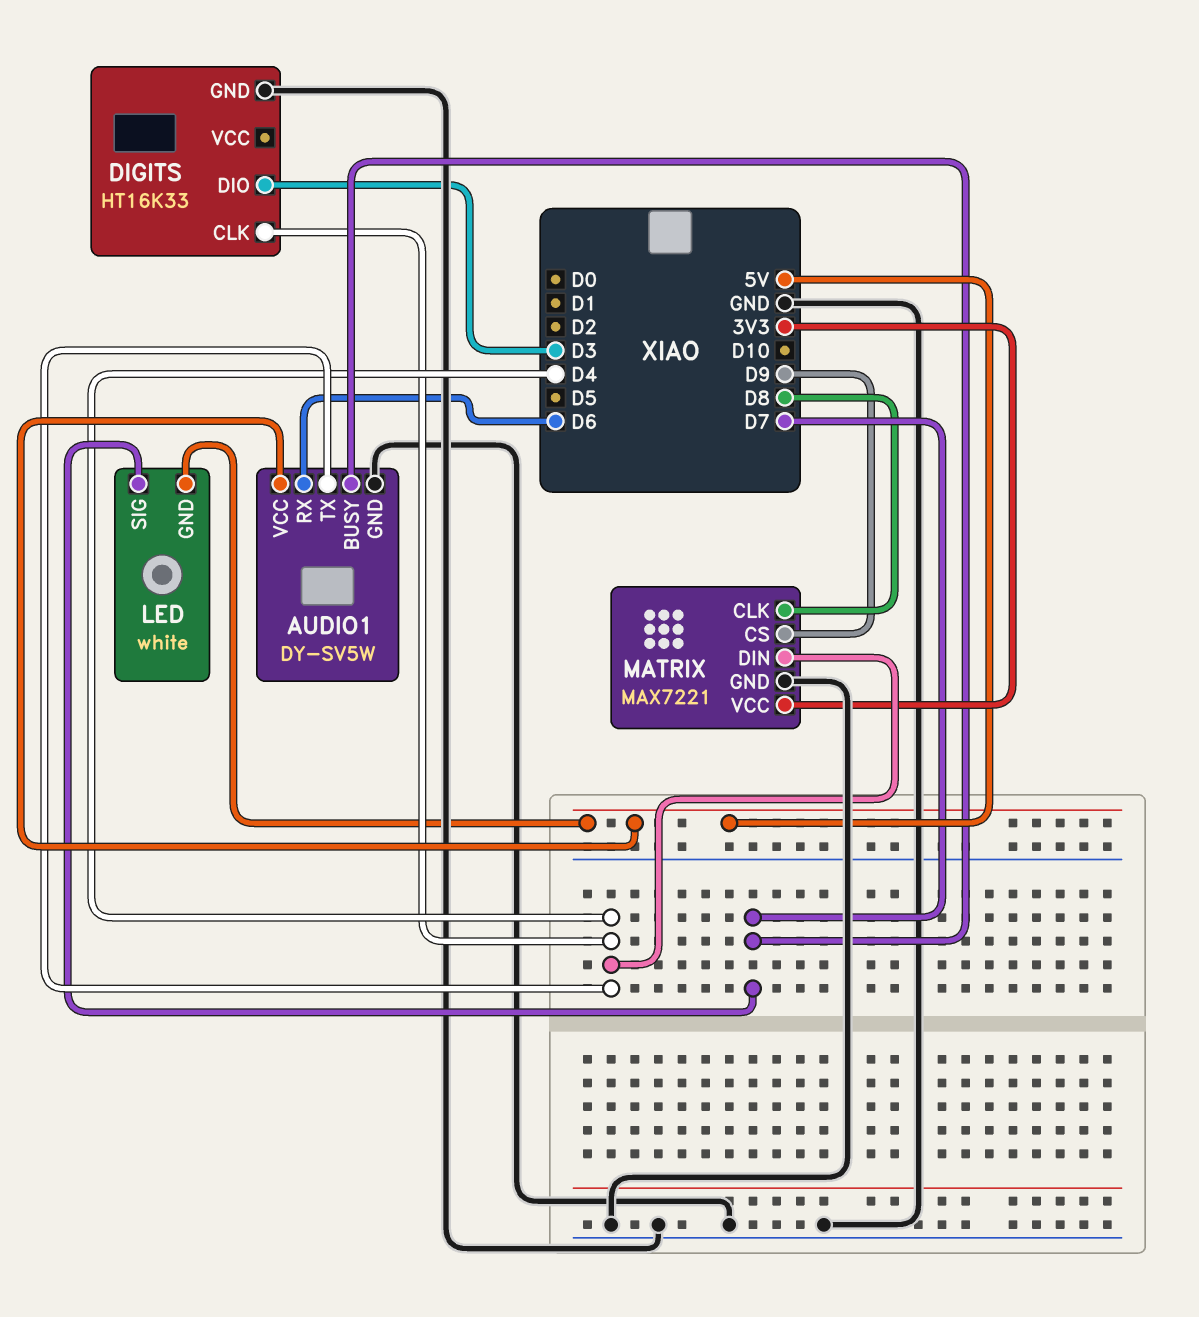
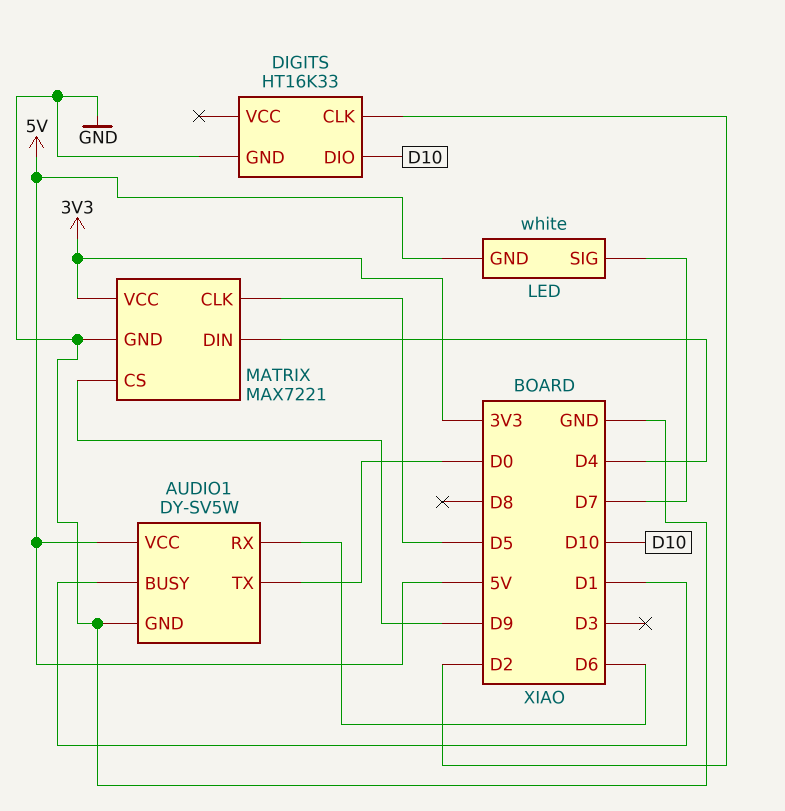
AUDIO1 pin BUSY: D7 -> D1
AUDIO1 pin TX: D4 -> D0
DIGITS pin CLK: D4 -> D2
DIGITS pin DIO: D3 -> D10
MATRIX pin CLK: D8 -> D5

